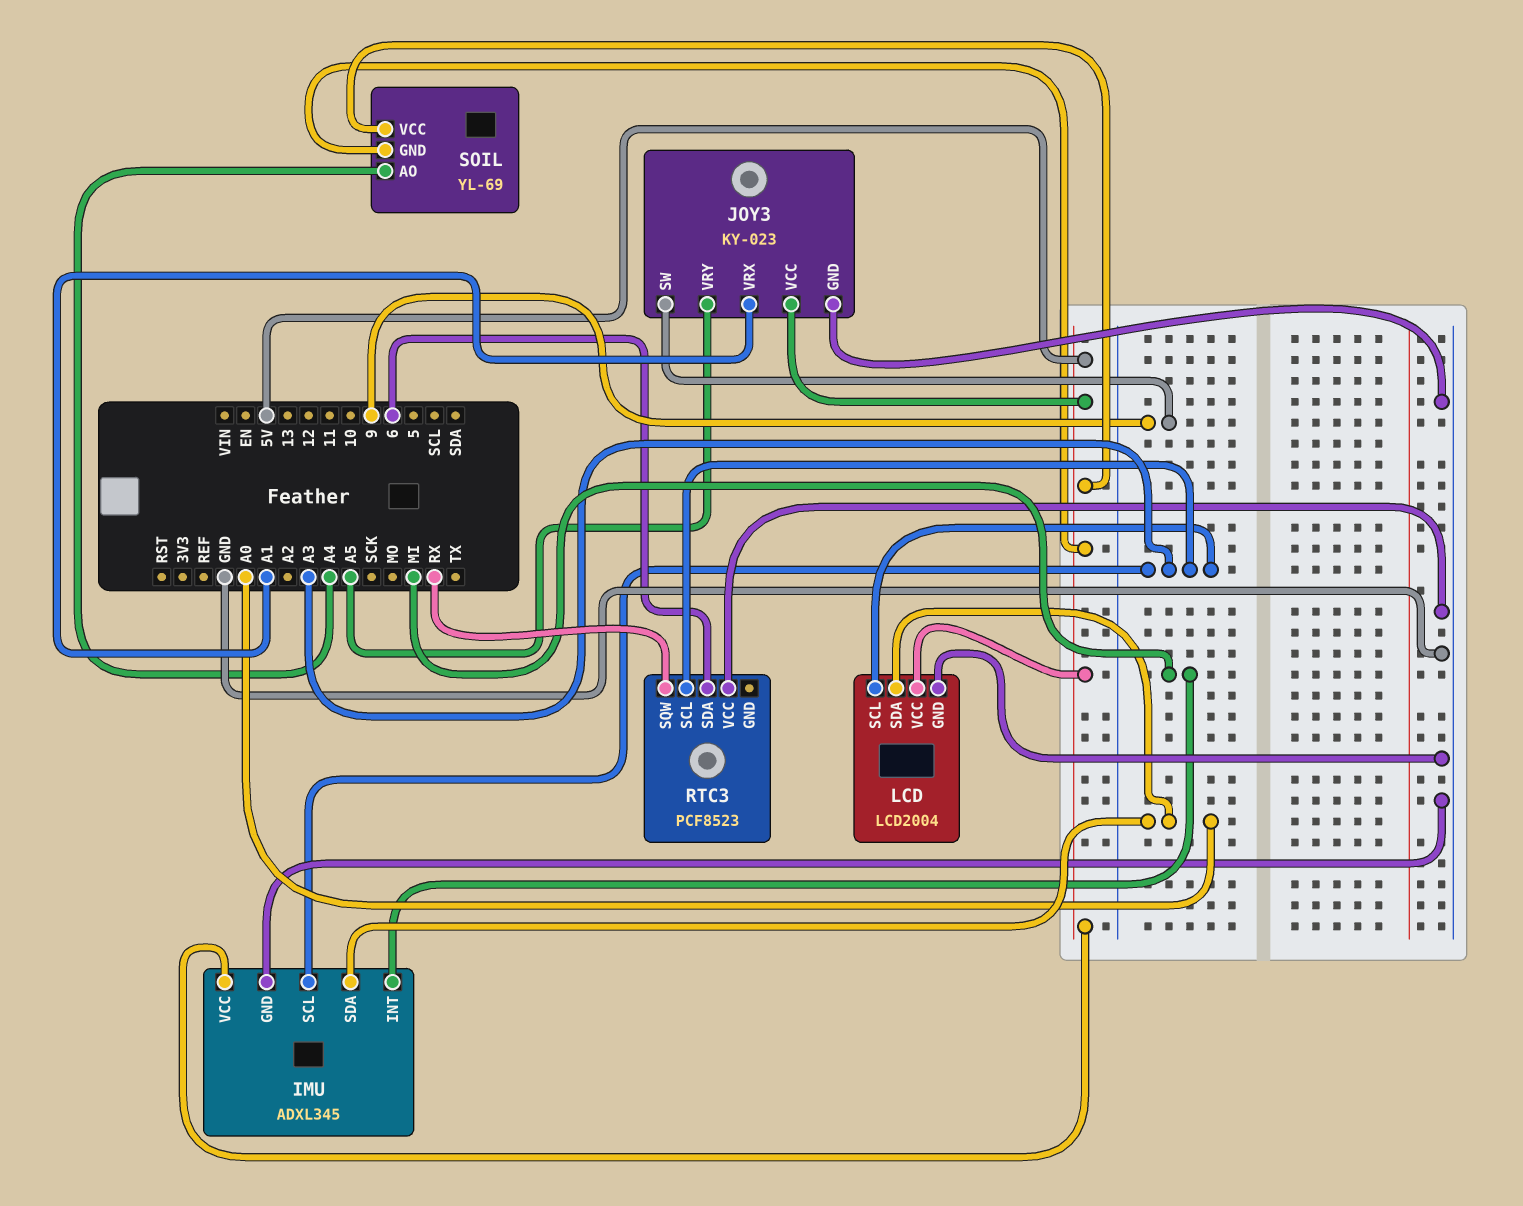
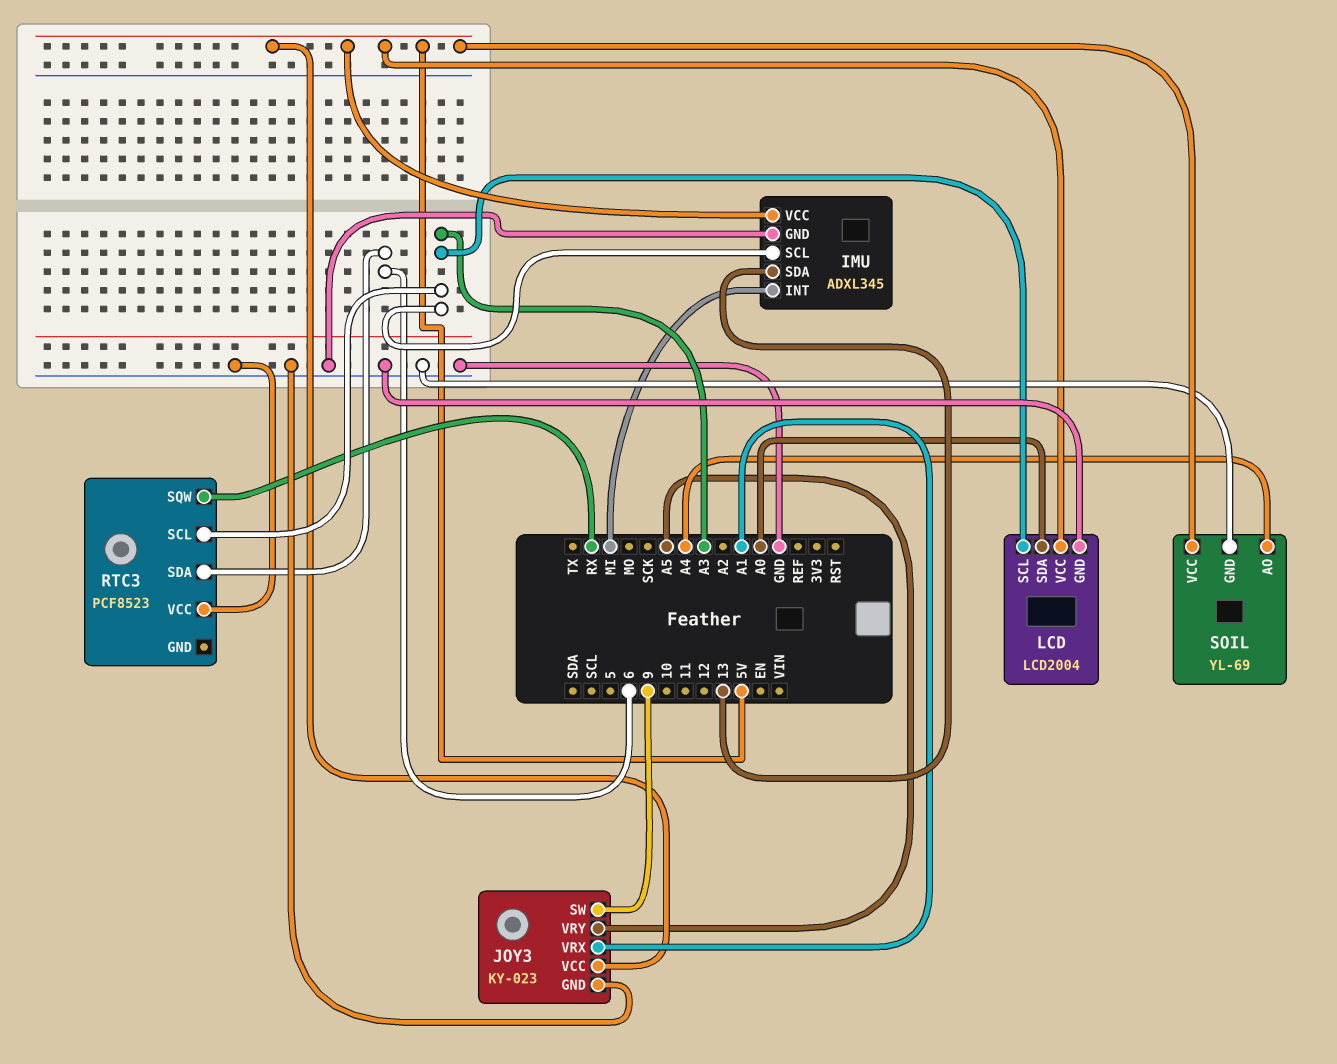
IMU pin SDA: A0 -> 13
SOIL pin GND: 5V -> GND

